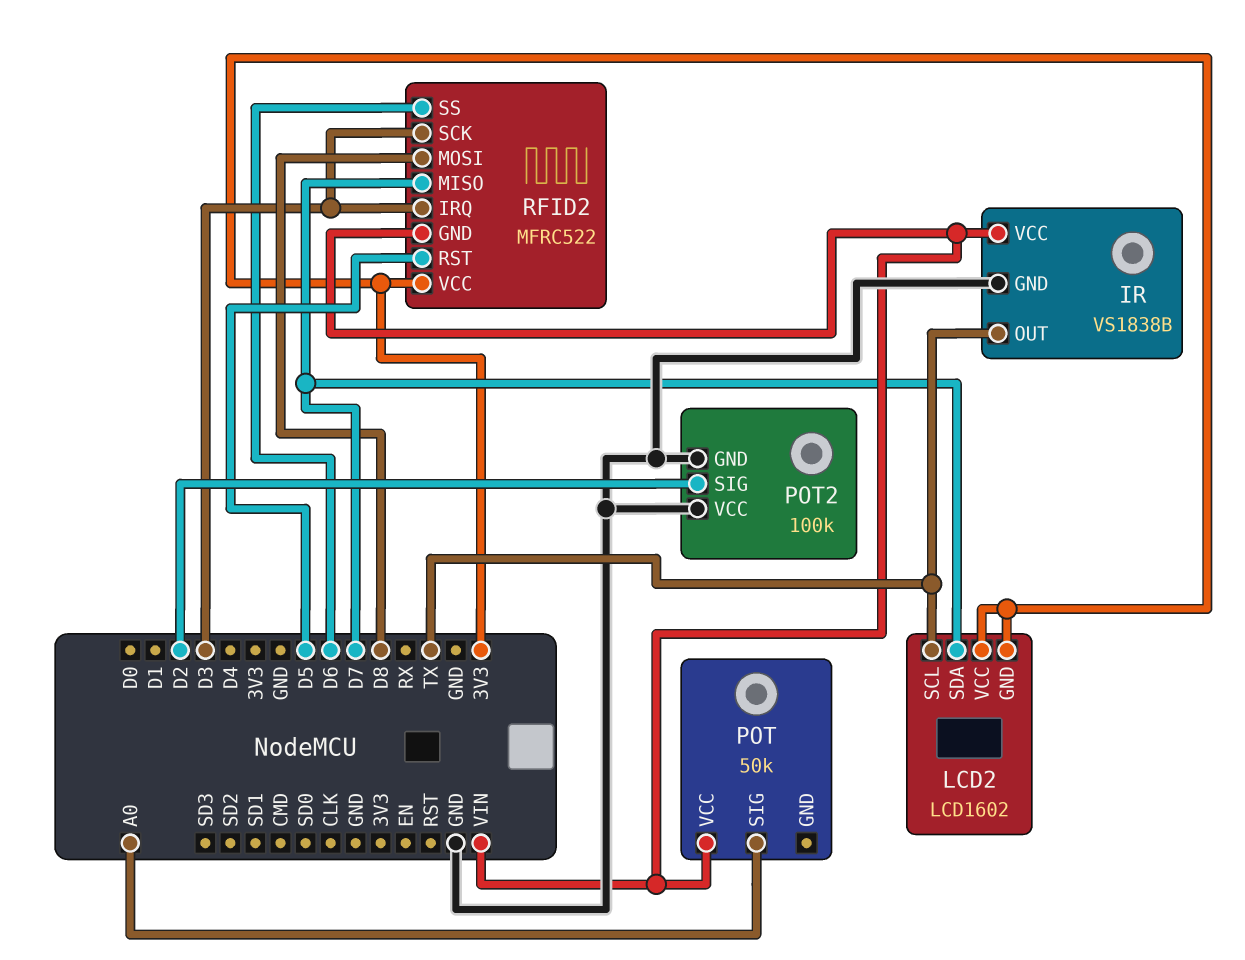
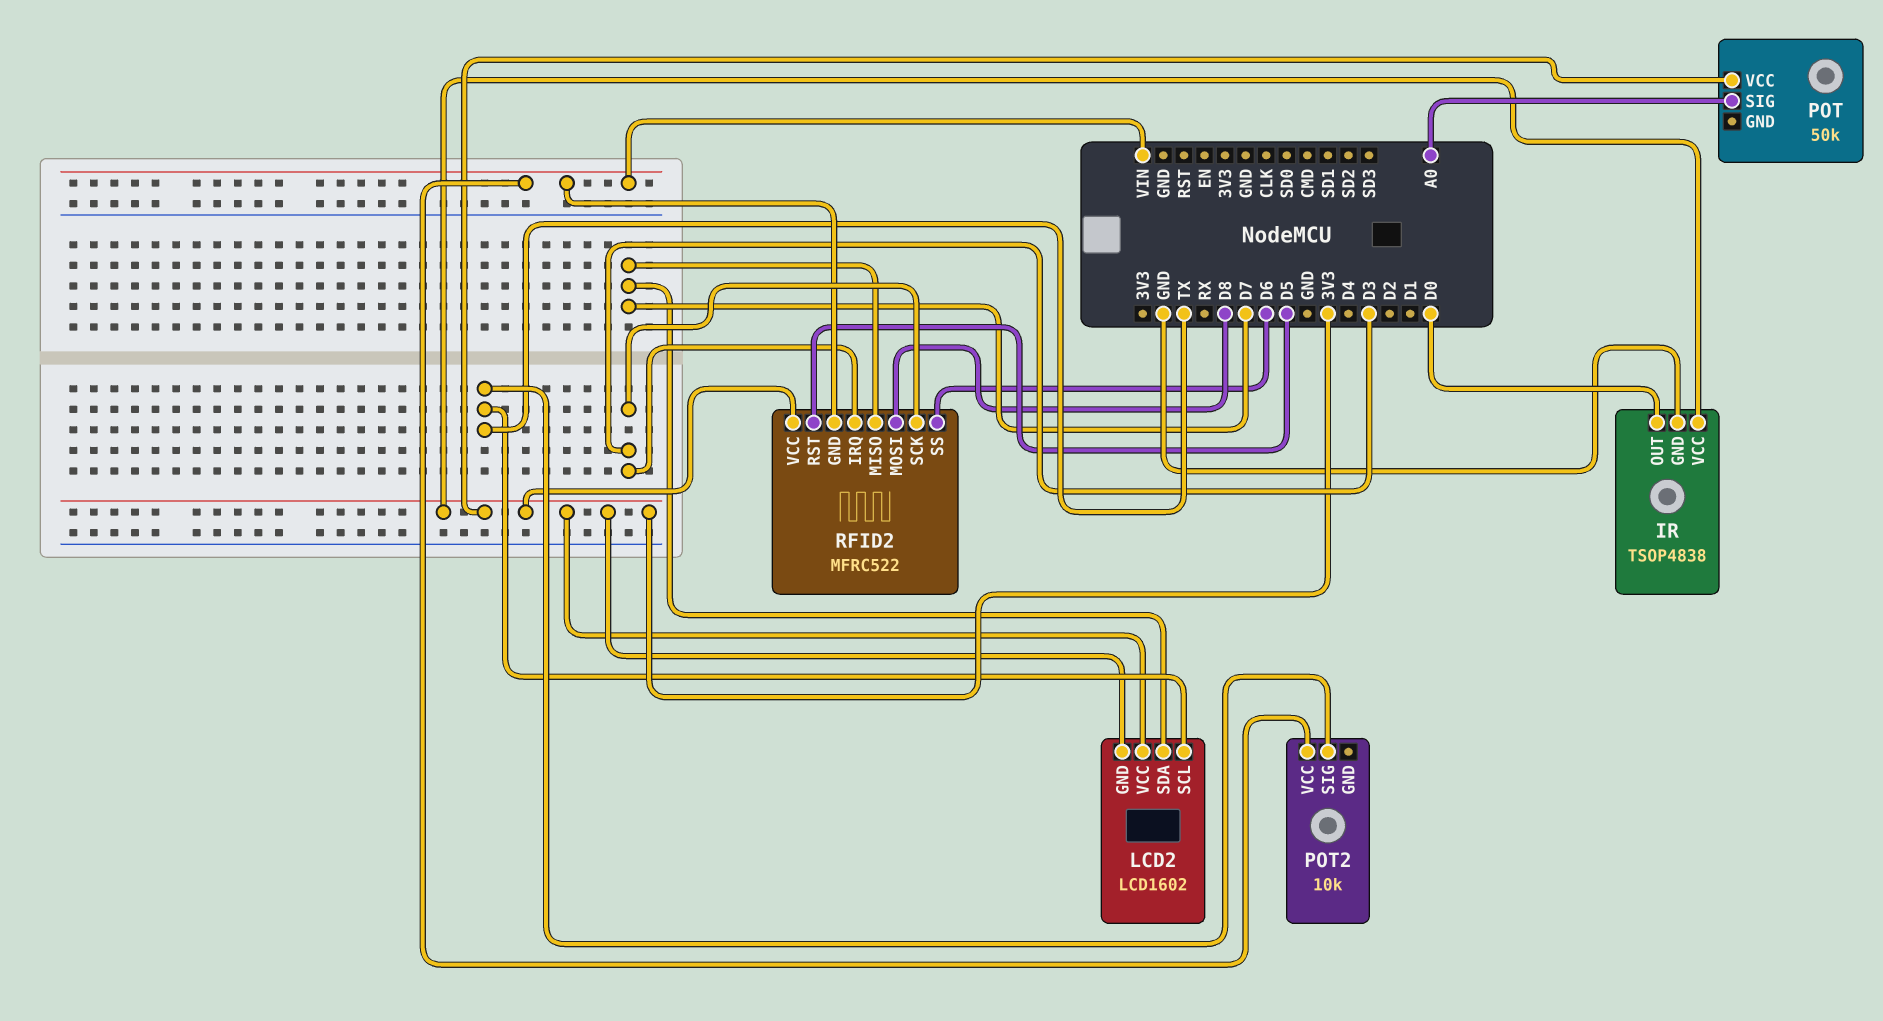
IR: VS1838B -> TSOP4838
IR pin OUT: TX -> D0
IR pin VCC: VIN -> 3V3
POT pin VCC: VIN -> 3V3
POT2: 100k -> 10k
POT2 pin GND: GND -> none
POT2 pin SIG: D2 -> TX
POT2 pin VCC: GND -> VIN

